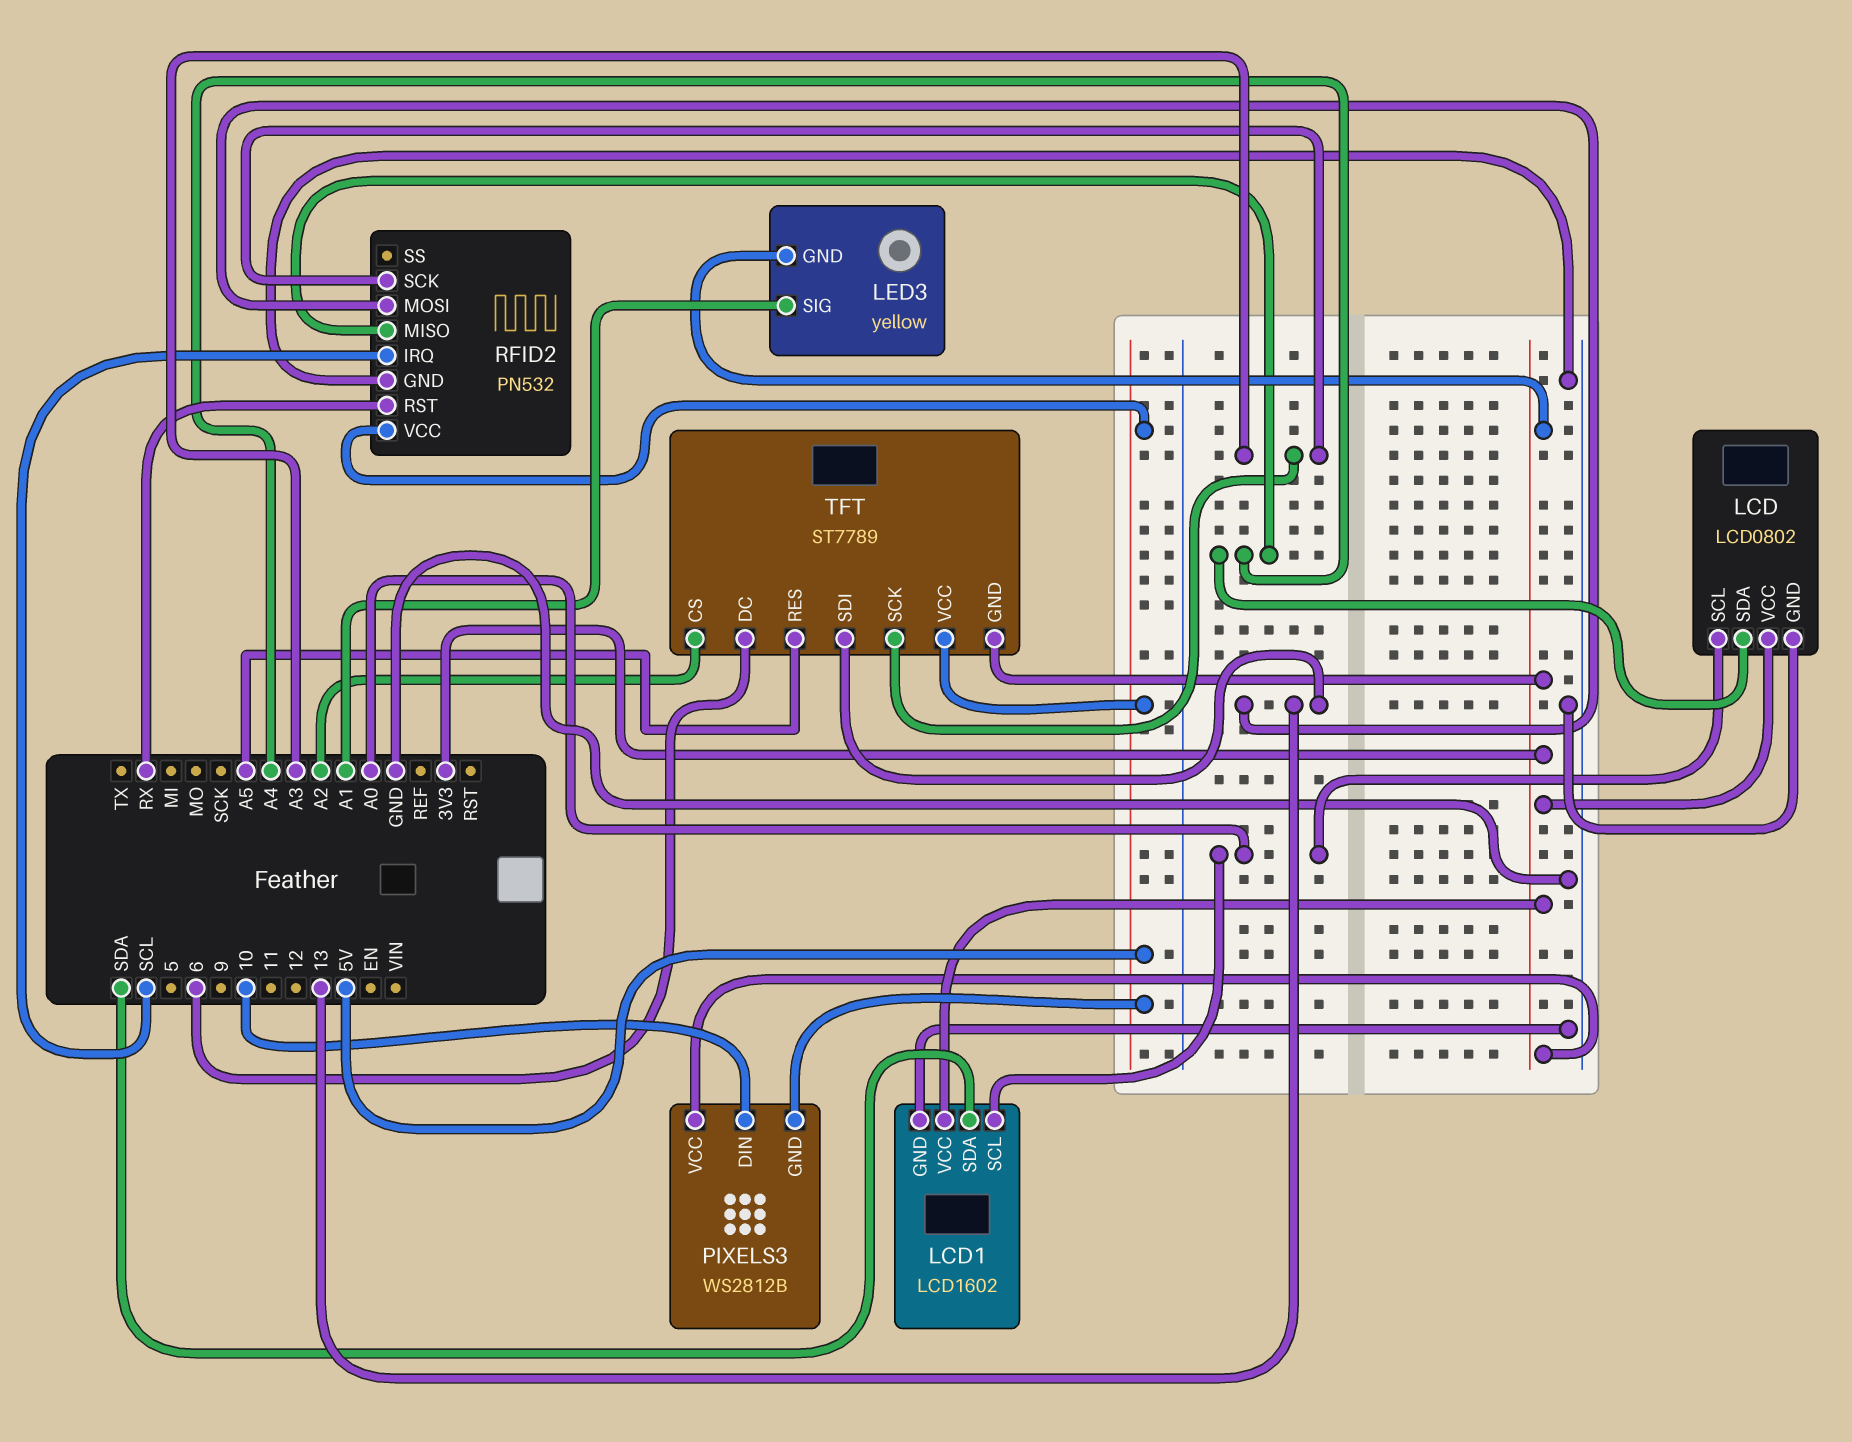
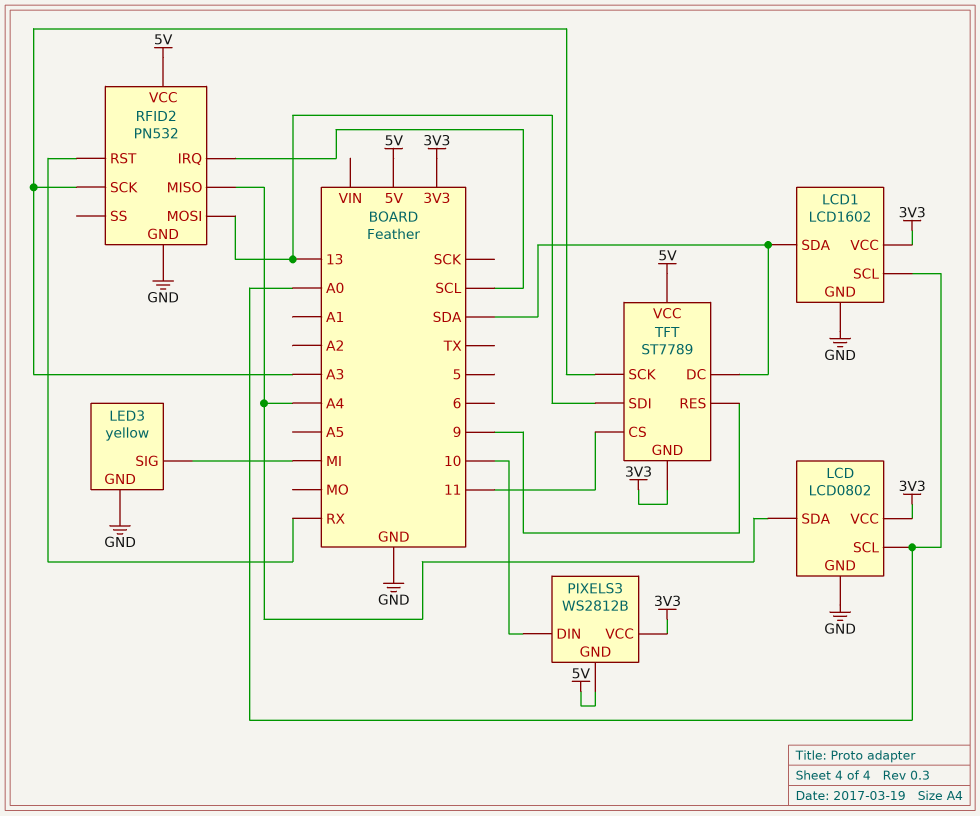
LED3 pin GND: 3V3 -> GND
LED3 pin SIG: A1 -> MI
TFT pin CS: A2 -> 11
TFT pin DC: 6 -> SDA
TFT pin RES: A5 -> 9

